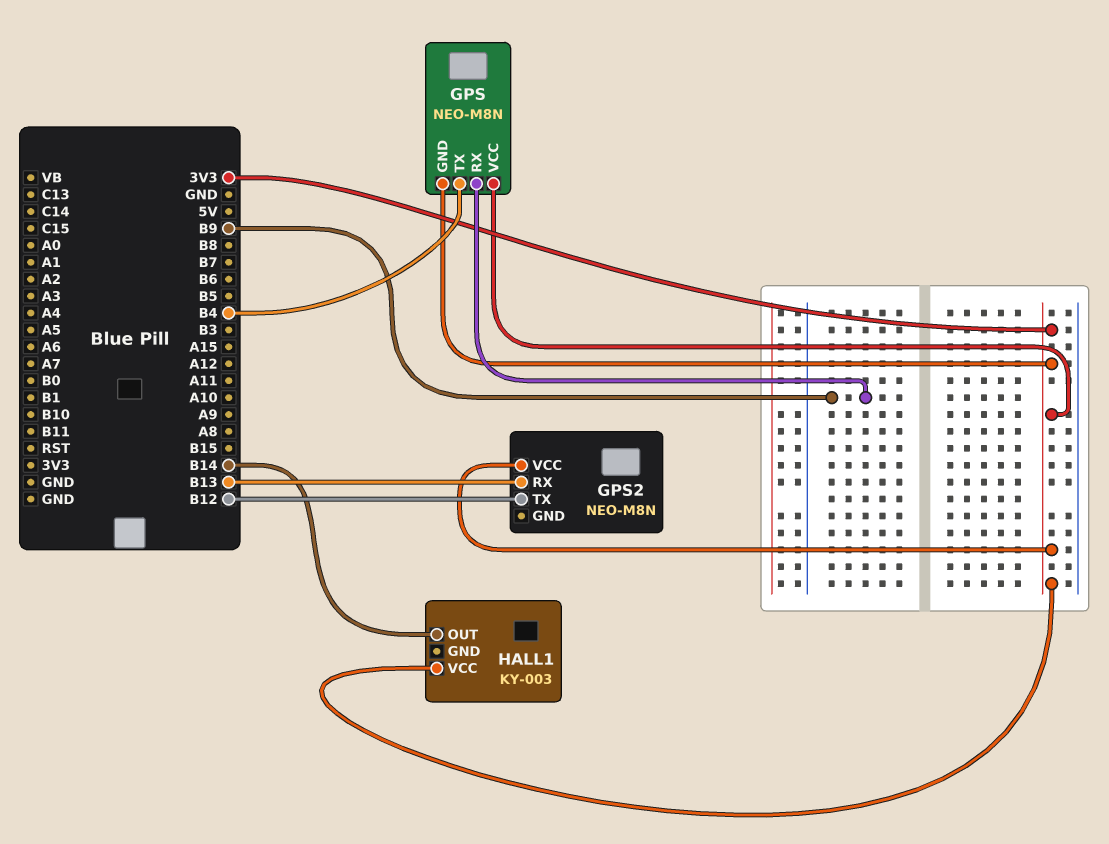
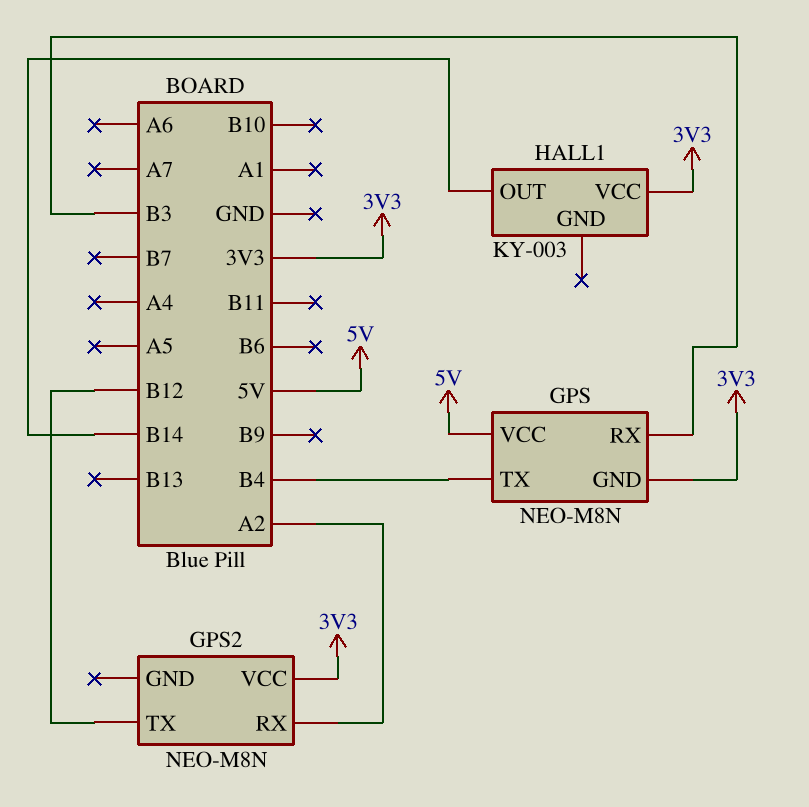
GPS pin RX: B9 -> B3
GPS pin VCC: 3V3 -> 5V
GPS2 pin RX: B13 -> A2

